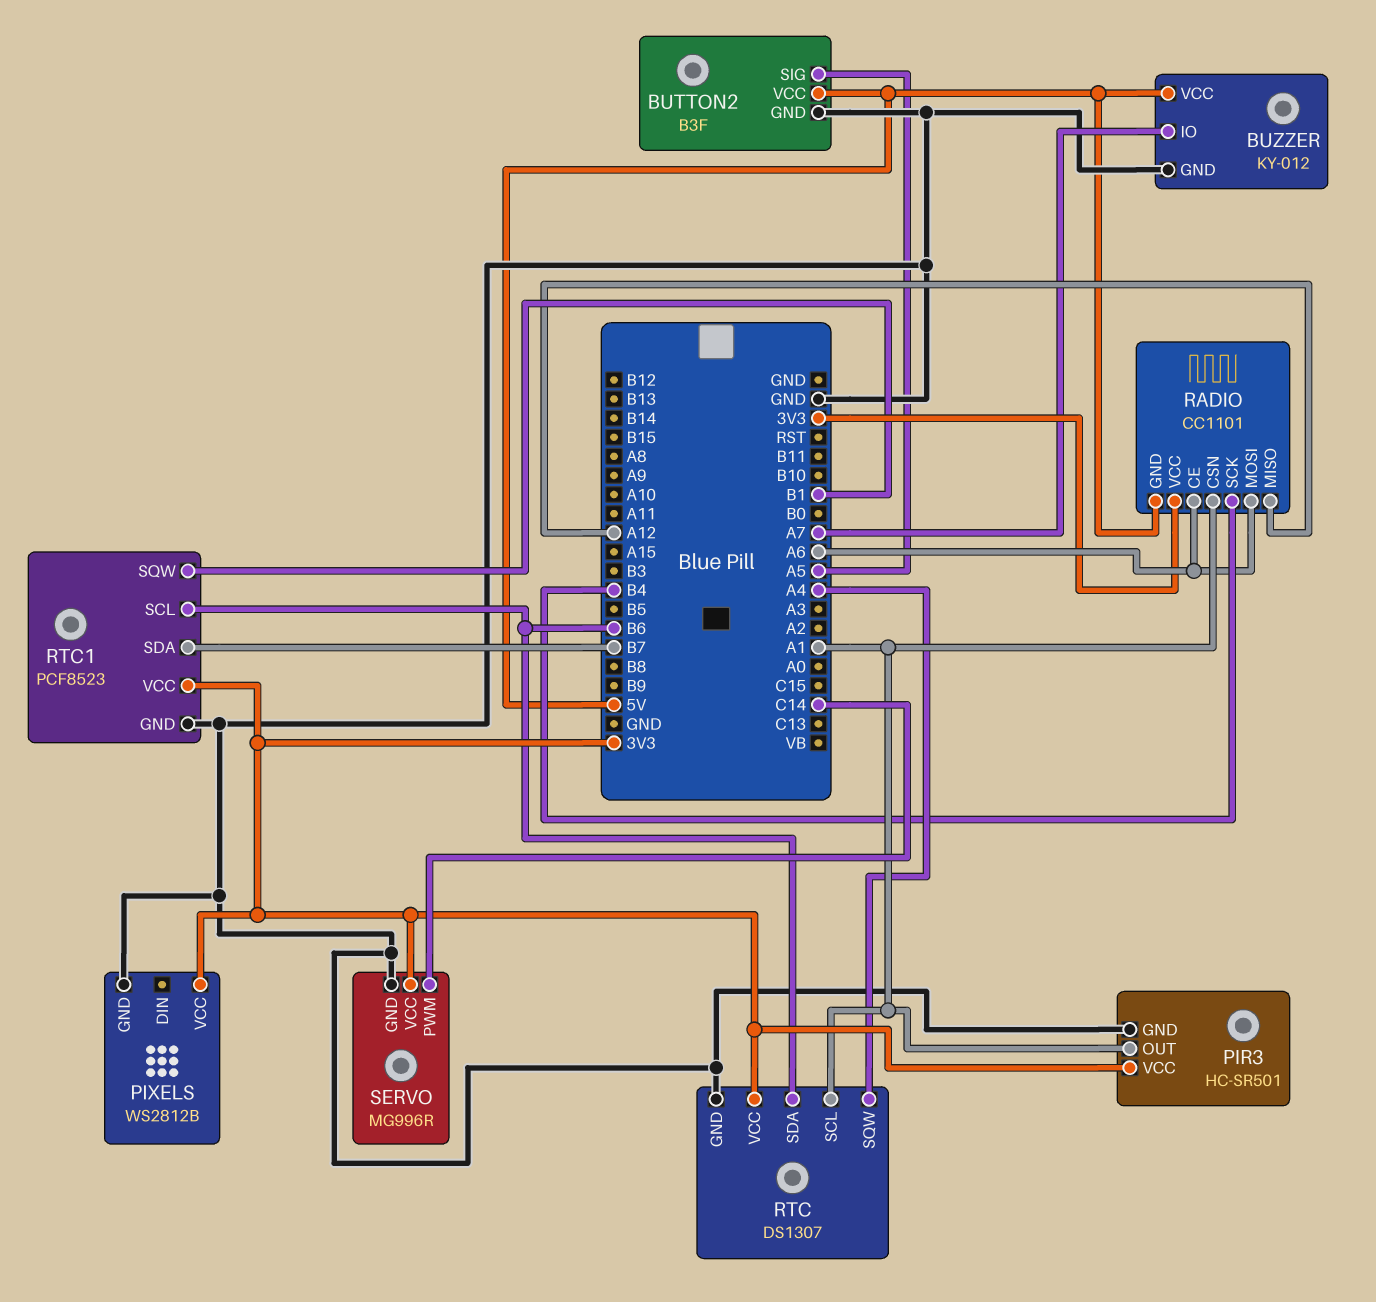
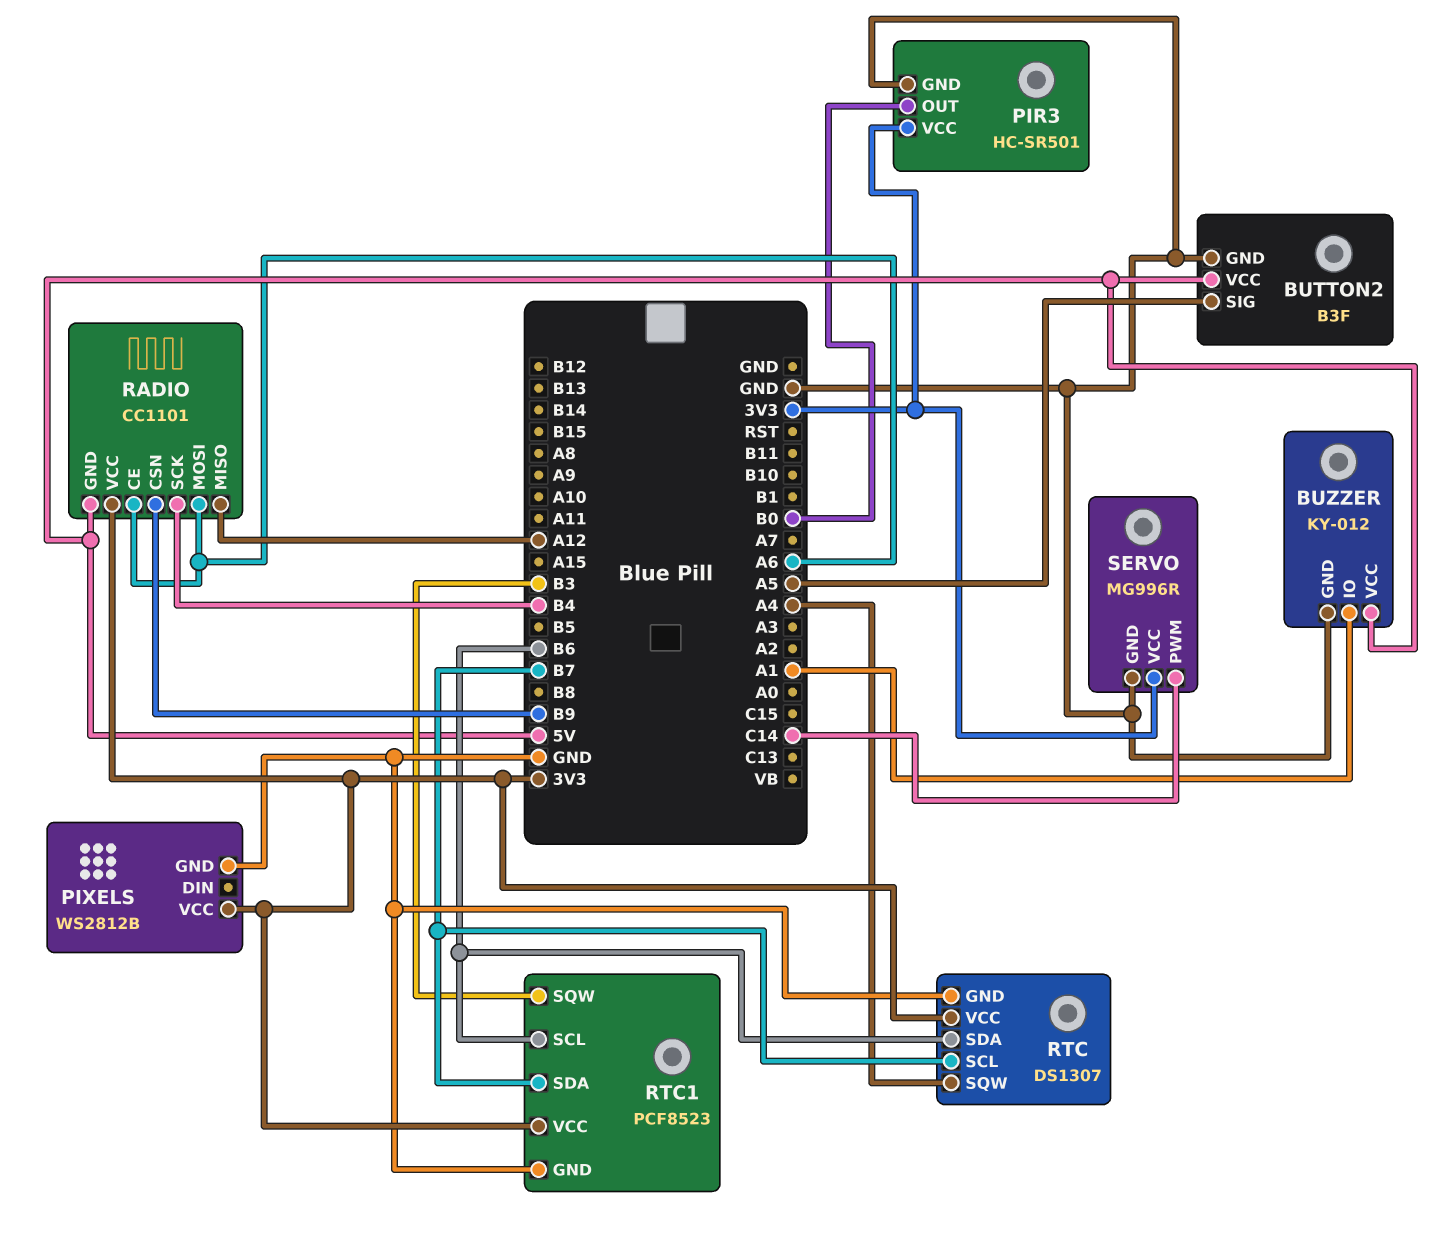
BUZZER pin IO: A7 -> A1
PIR3 pin OUT: A1 -> B0
RADIO pin CSN: A1 -> B9
RTC pin SCL: A1 -> B7
RTC1 pin SQW: B1 -> B3

